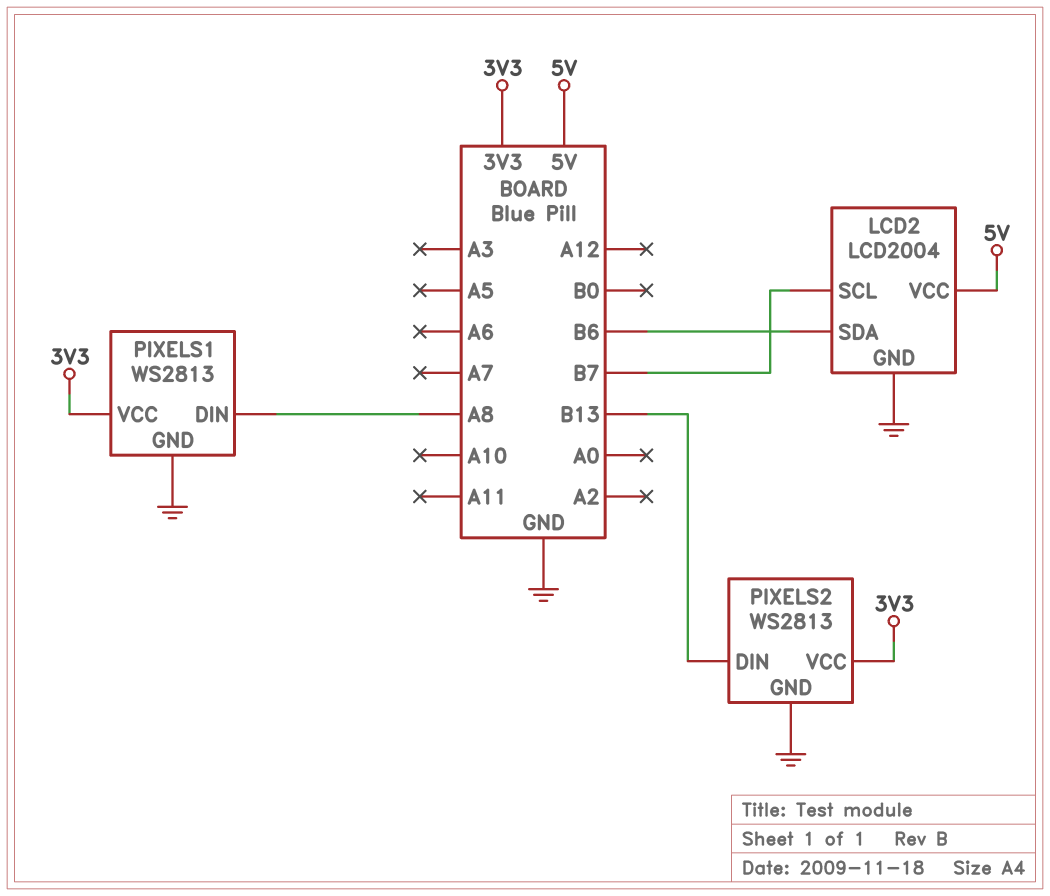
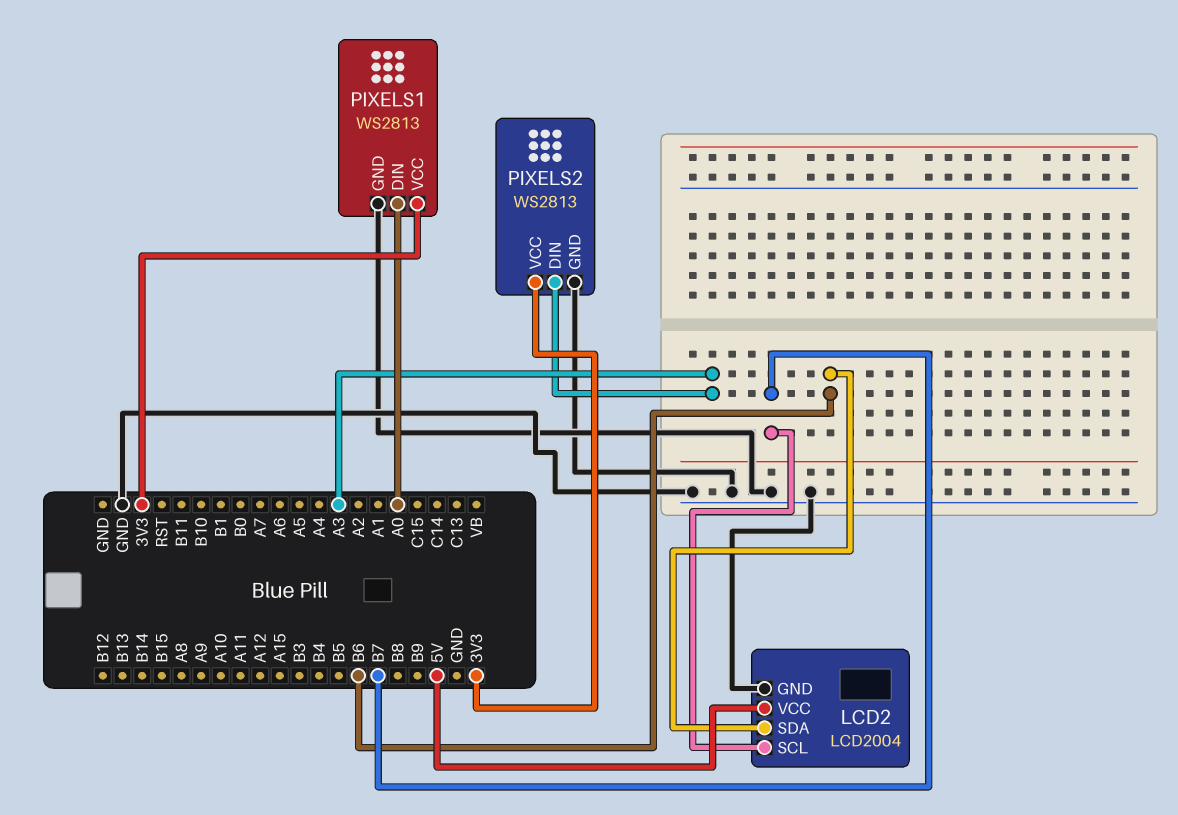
PIXELS1 pin DIN: A8 -> A0
PIXELS2 pin DIN: B13 -> A3

